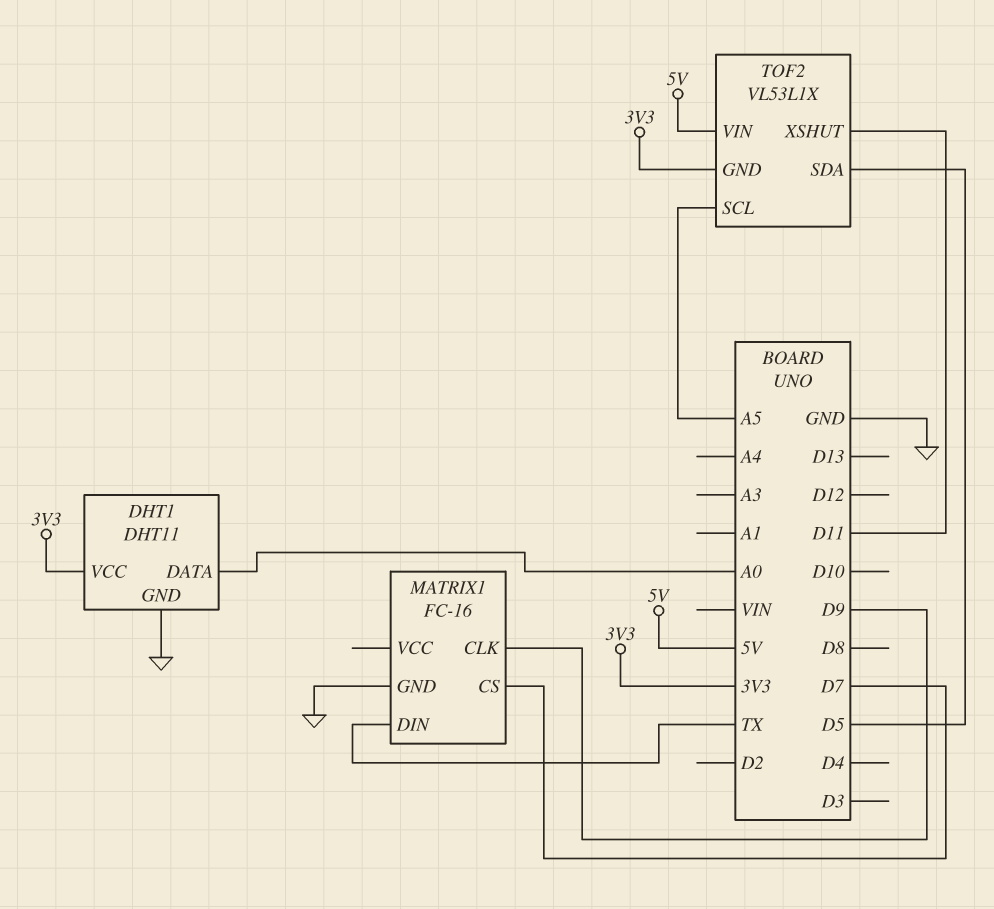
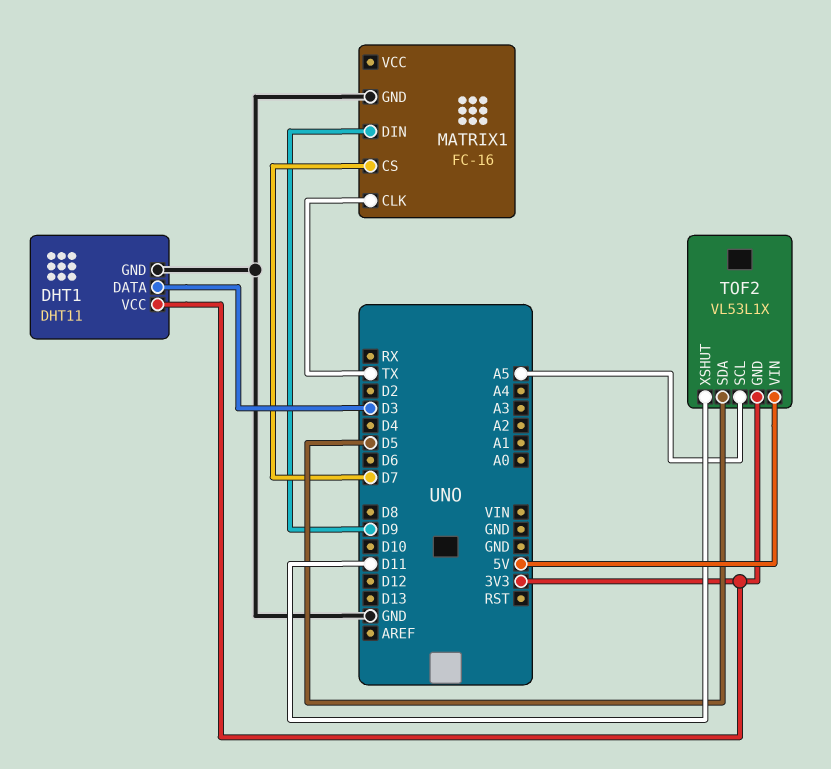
DHT1 pin DATA: A0 -> D3
MATRIX1 pin CLK: D9 -> TX
MATRIX1 pin DIN: TX -> D9

